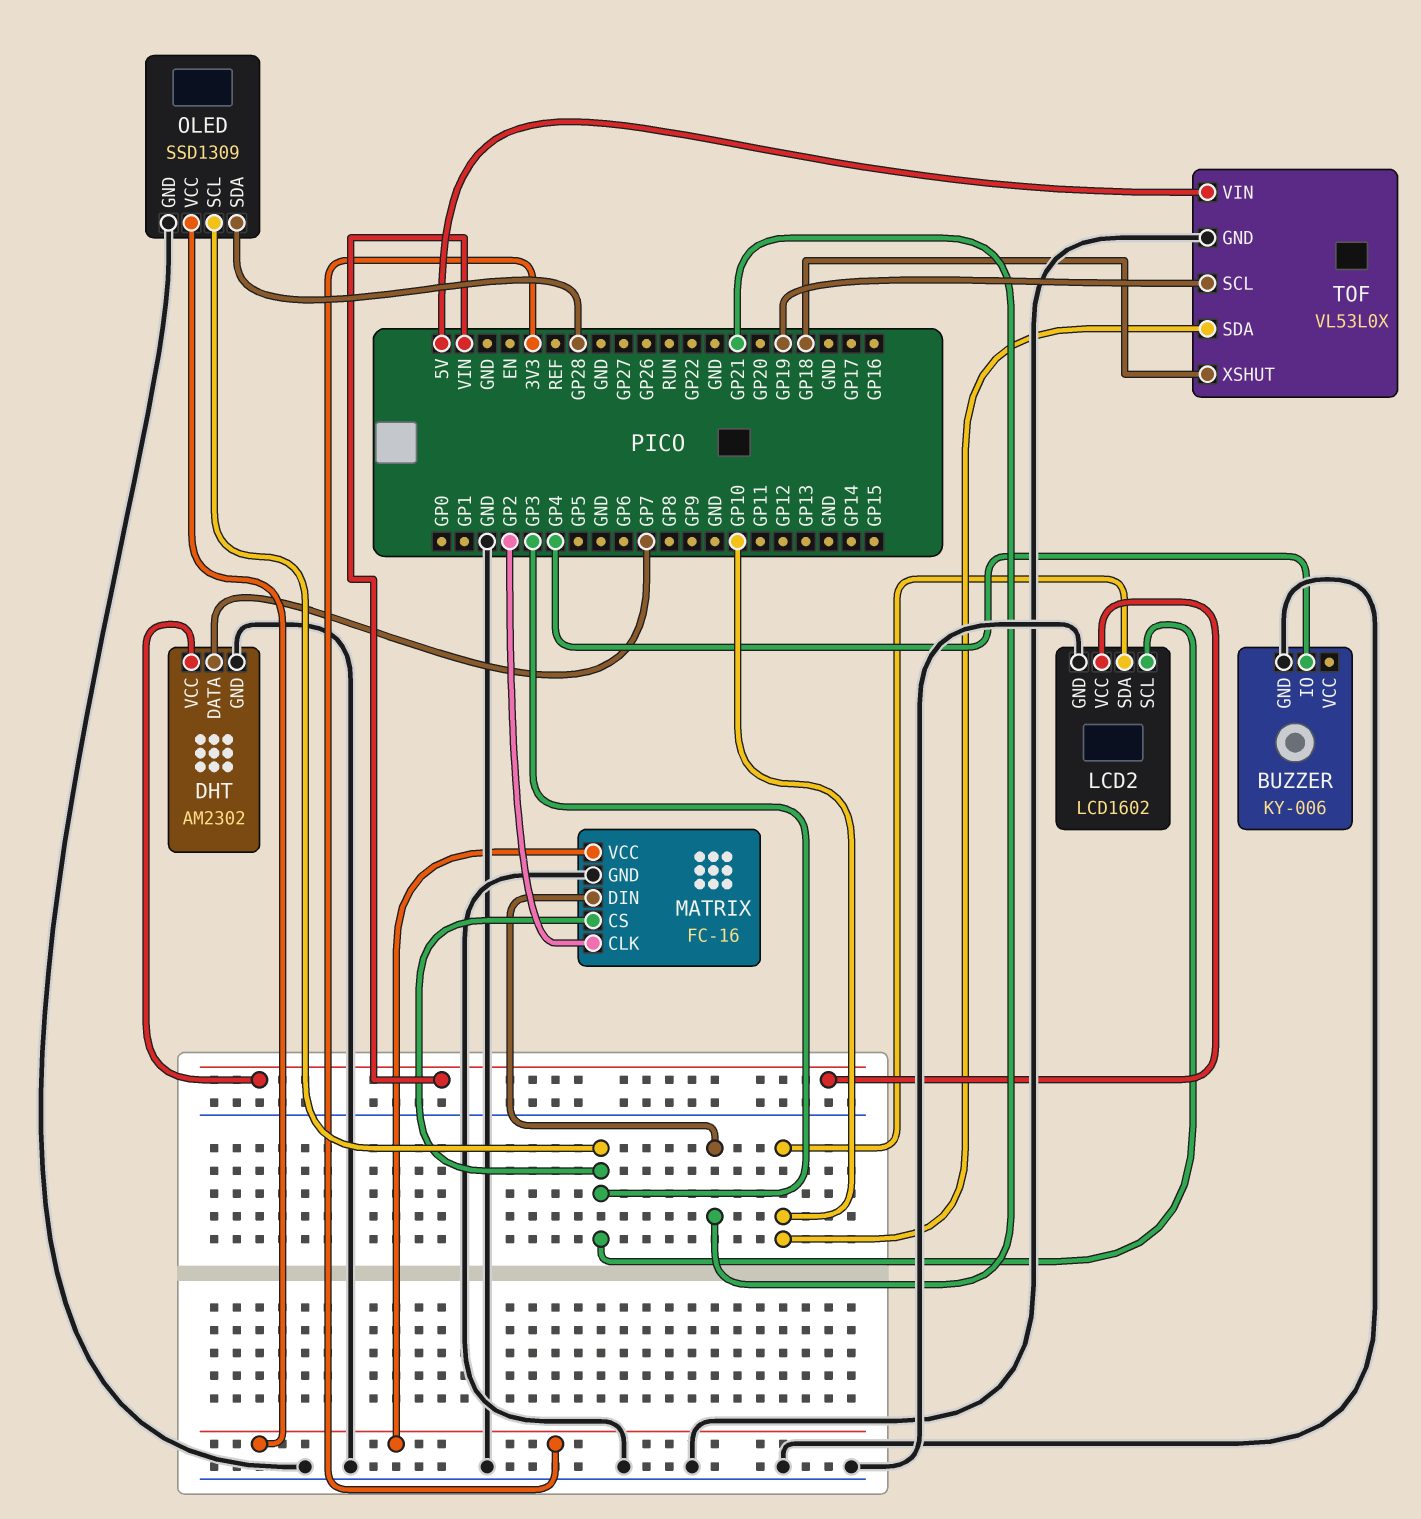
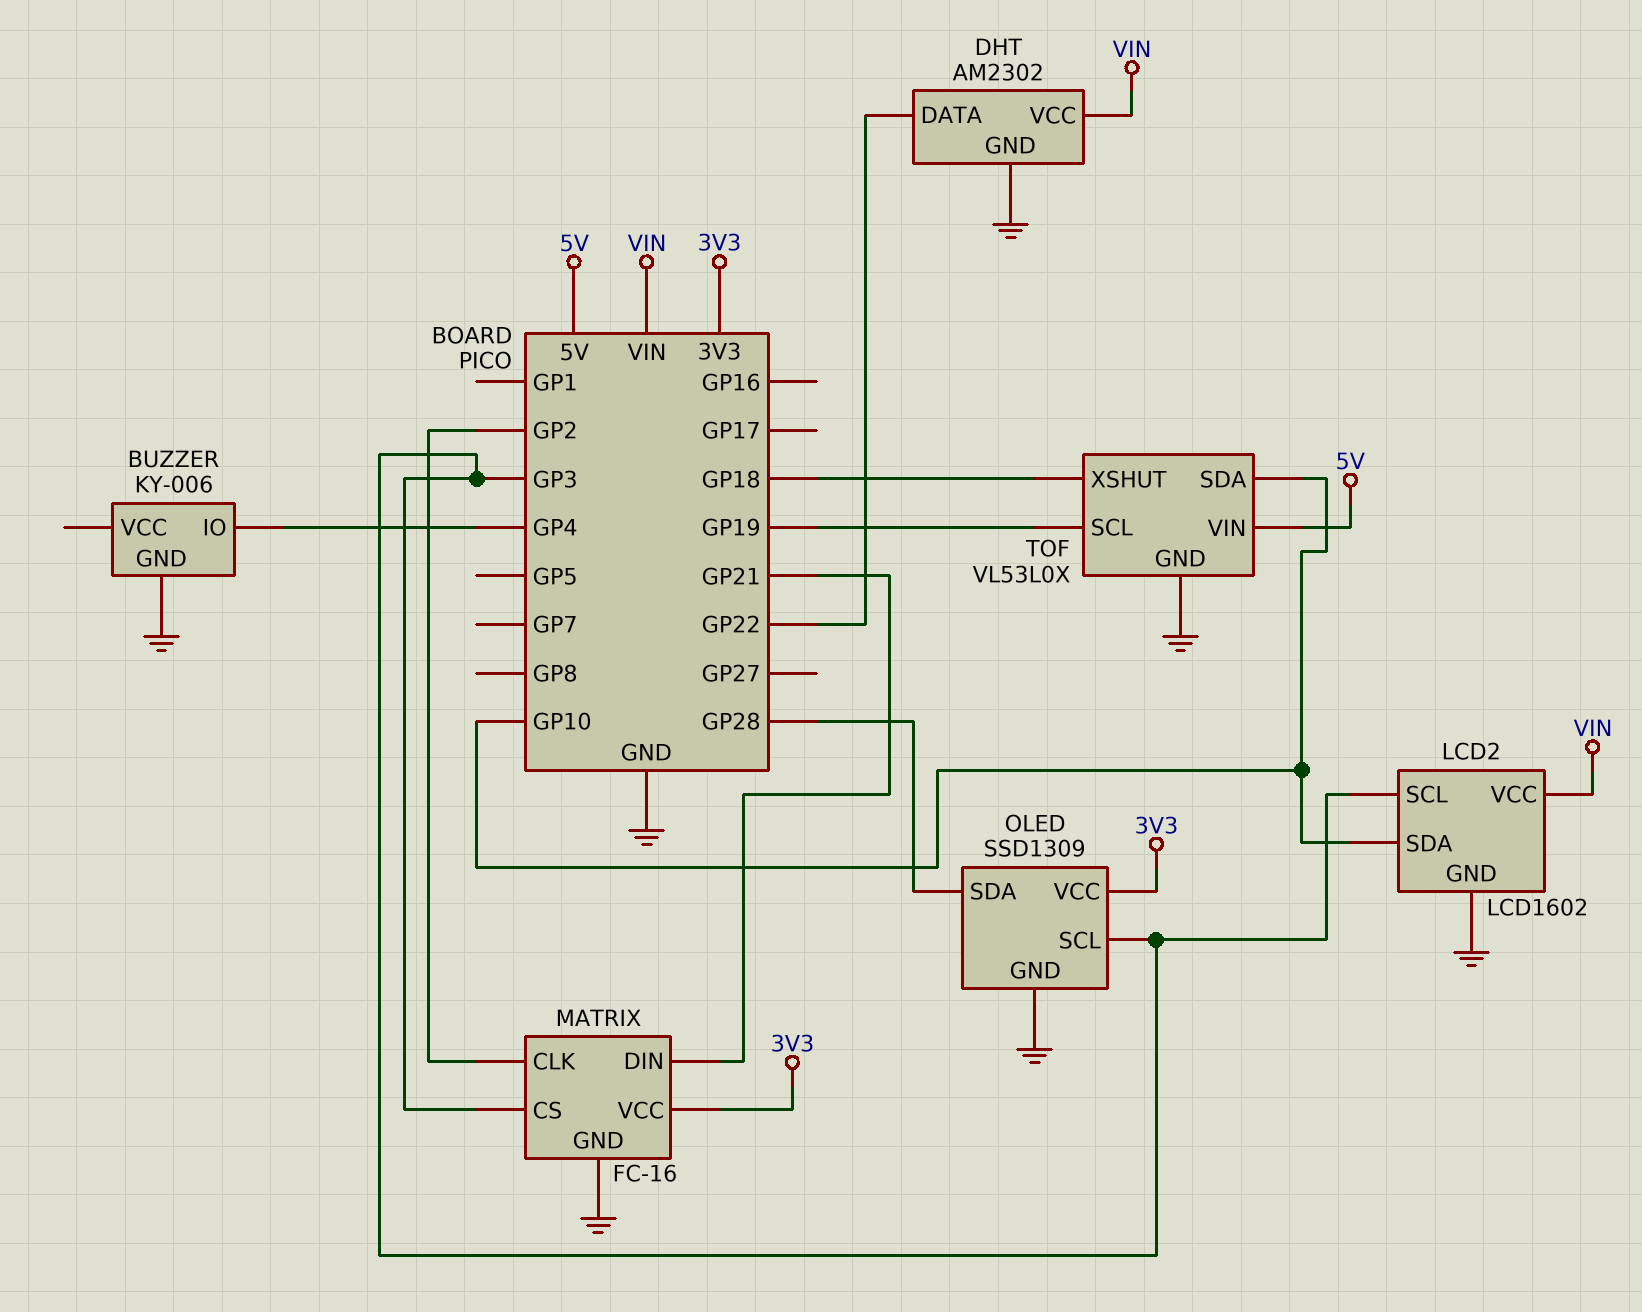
DHT pin DATA: GP7 -> GP22

